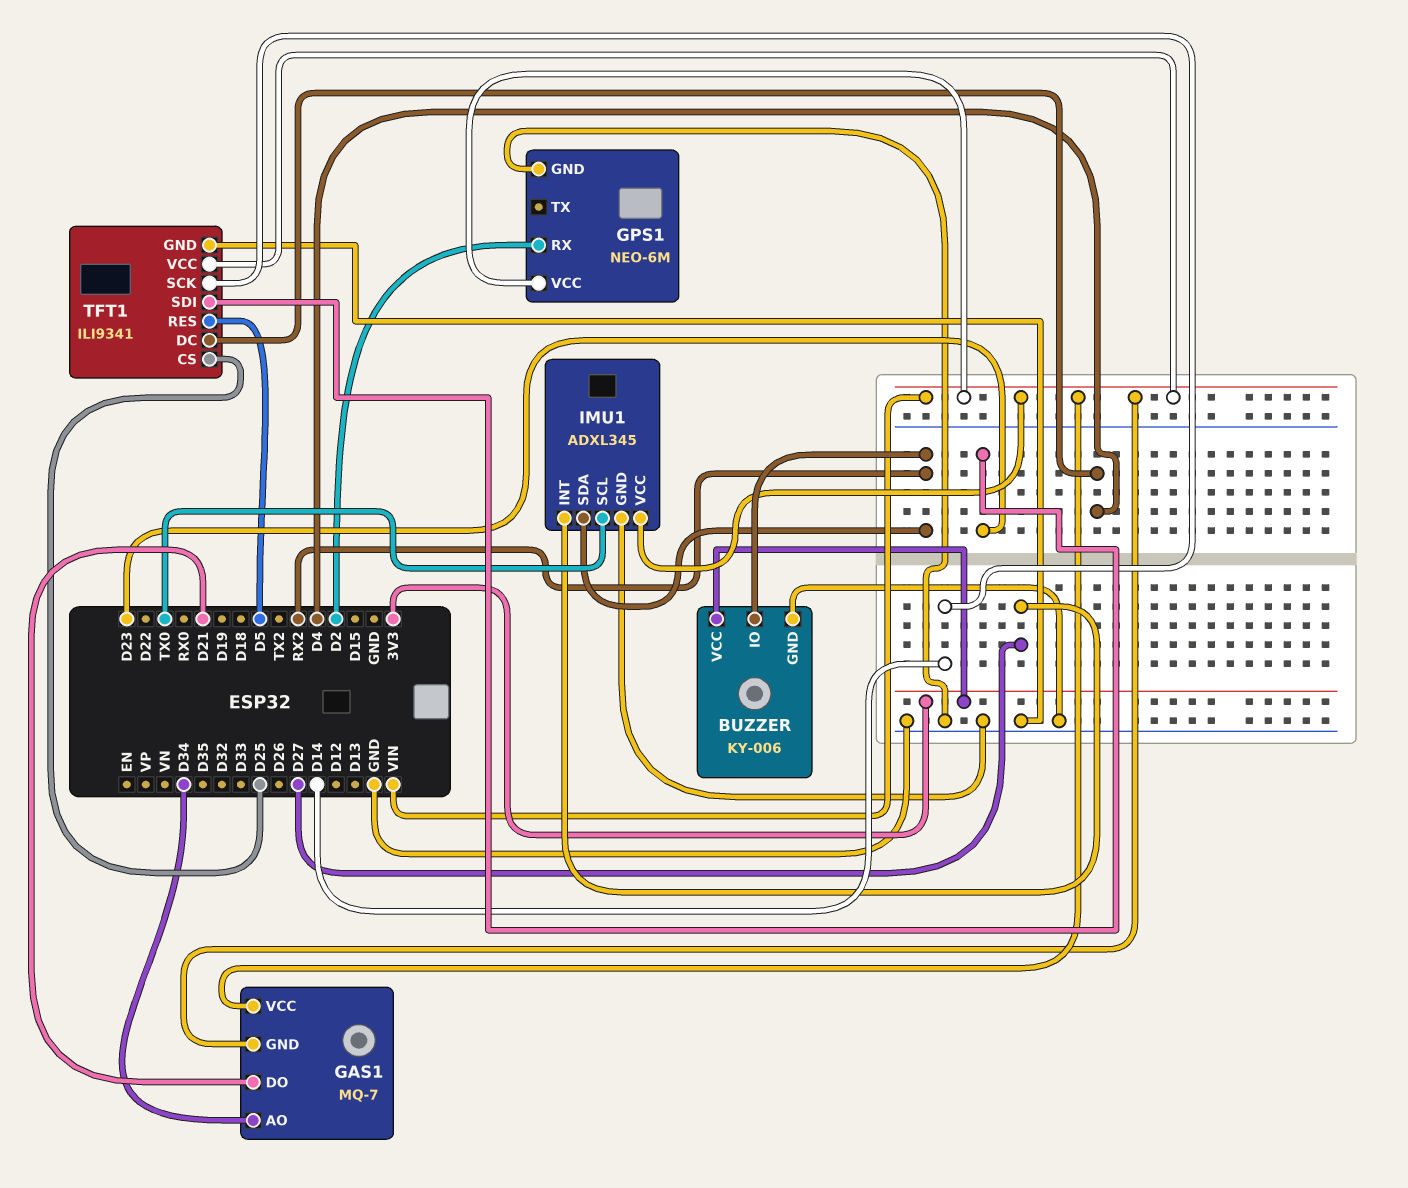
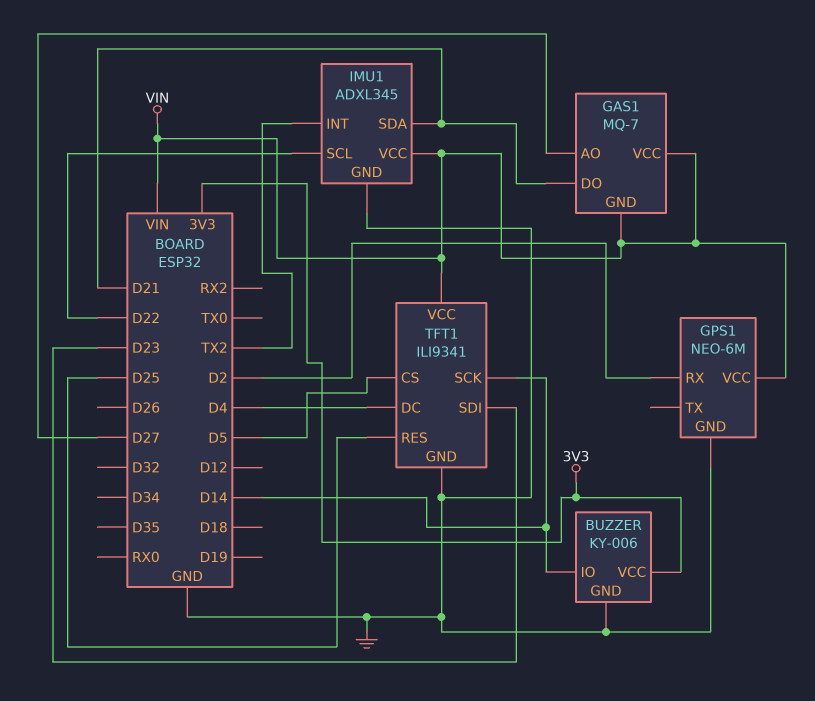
BUZZER pin IO: RX2 -> D14
GAS1 pin AO: D34 -> D27
IMU1 pin INT: D27 -> TX2
IMU1 pin SCL: TX0 -> D22
IMU1 pin SDA: RX2 -> D21
TFT1 pin CS: D25 -> D5
TFT1 pin RES: D5 -> D25

